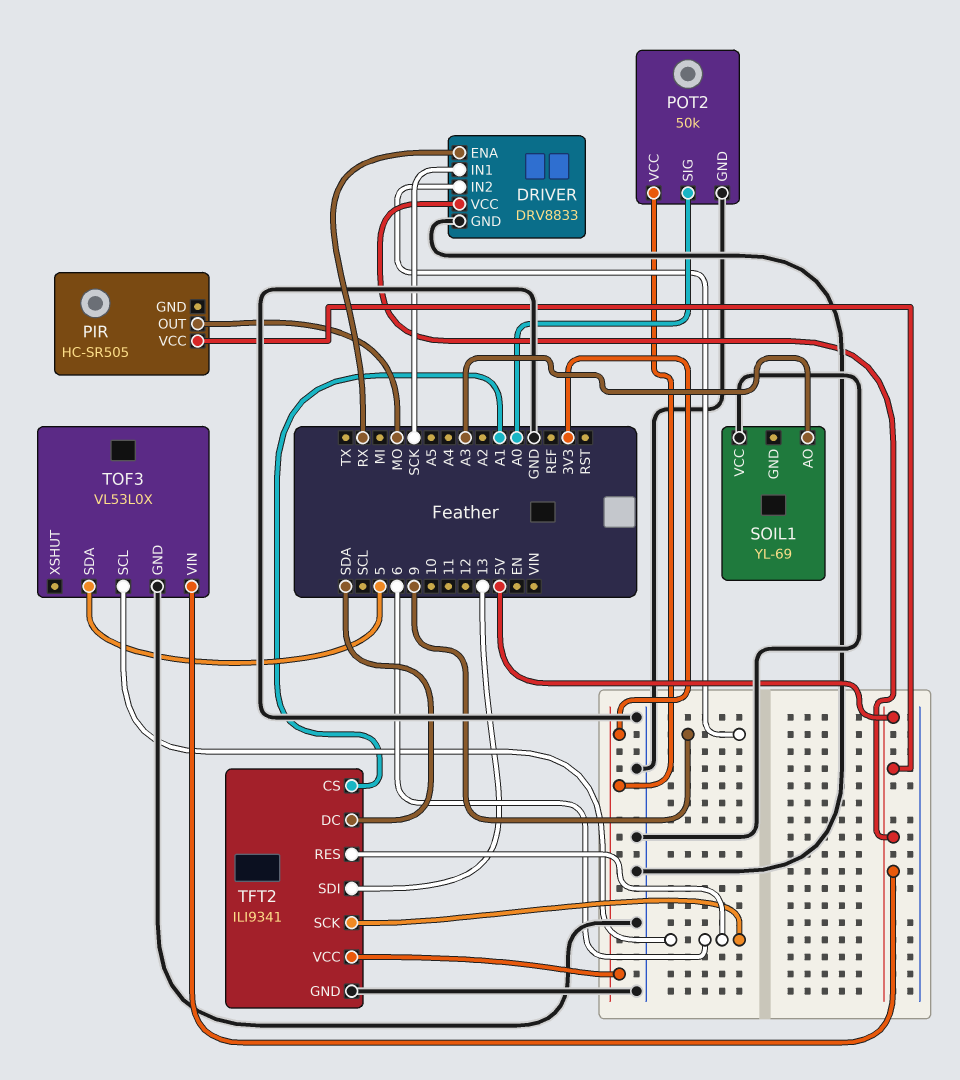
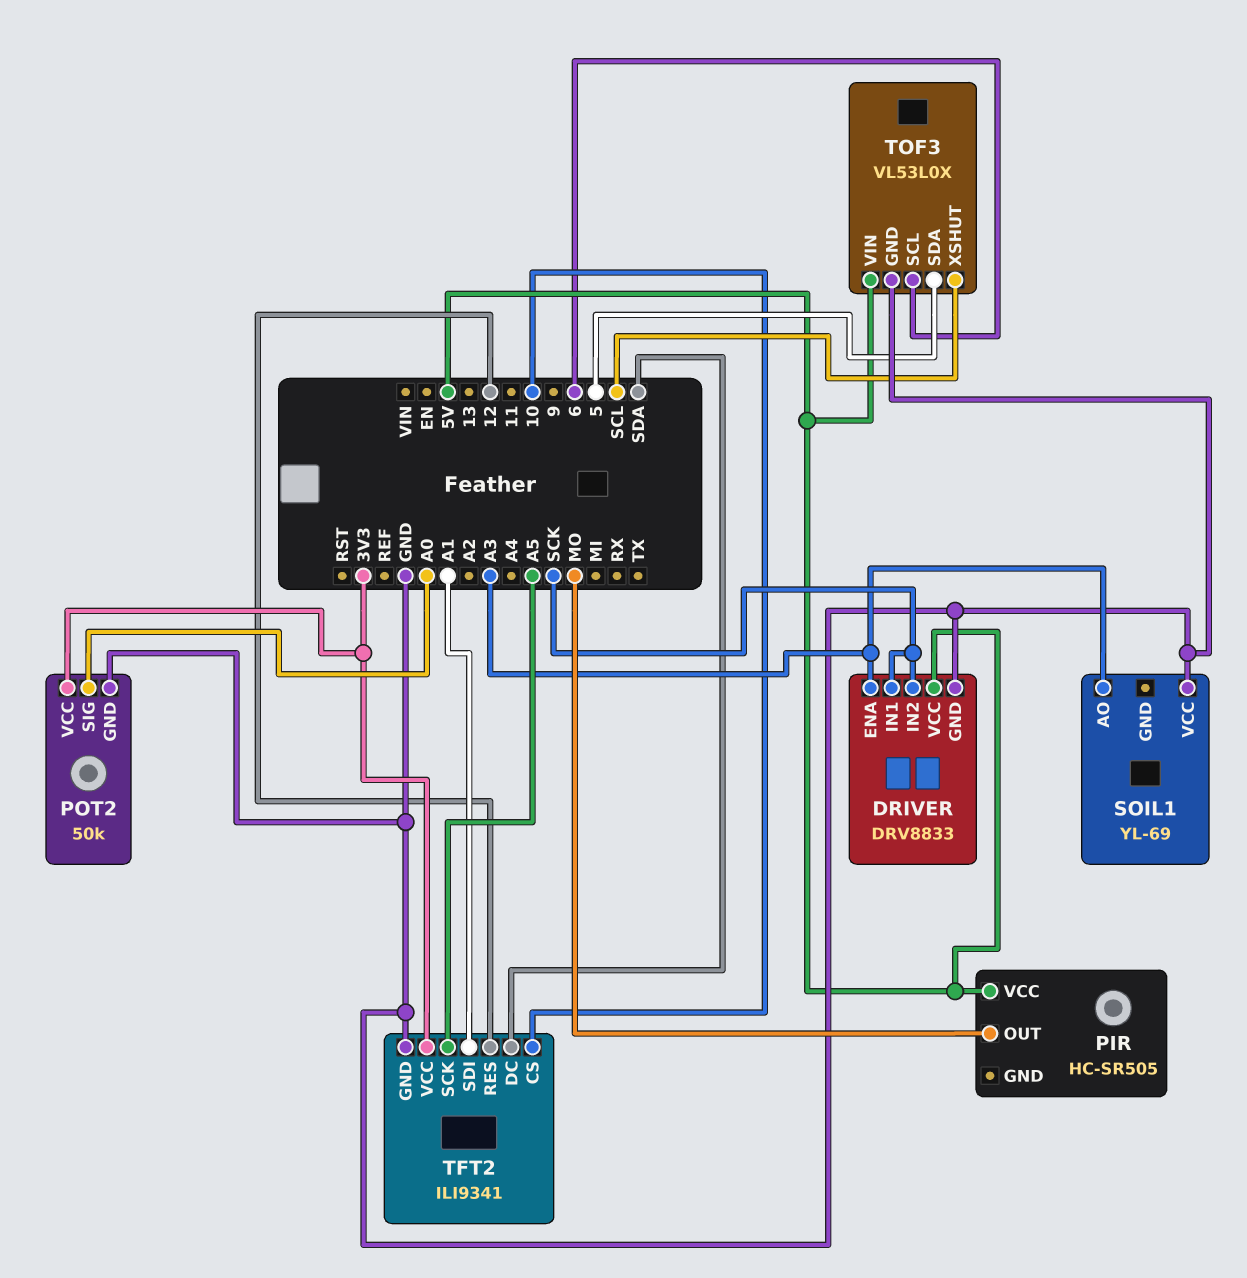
DRIVER pin ENA: RX -> A3
DRIVER pin IN2: 9 -> SCK
TFT2 pin CS: A1 -> 10
TFT2 pin RES: 6 -> 12
TFT2 pin SCK: 6 -> A5
TFT2 pin SDI: 13 -> A1
TOF3 pin XSHUT: none -> SCL

